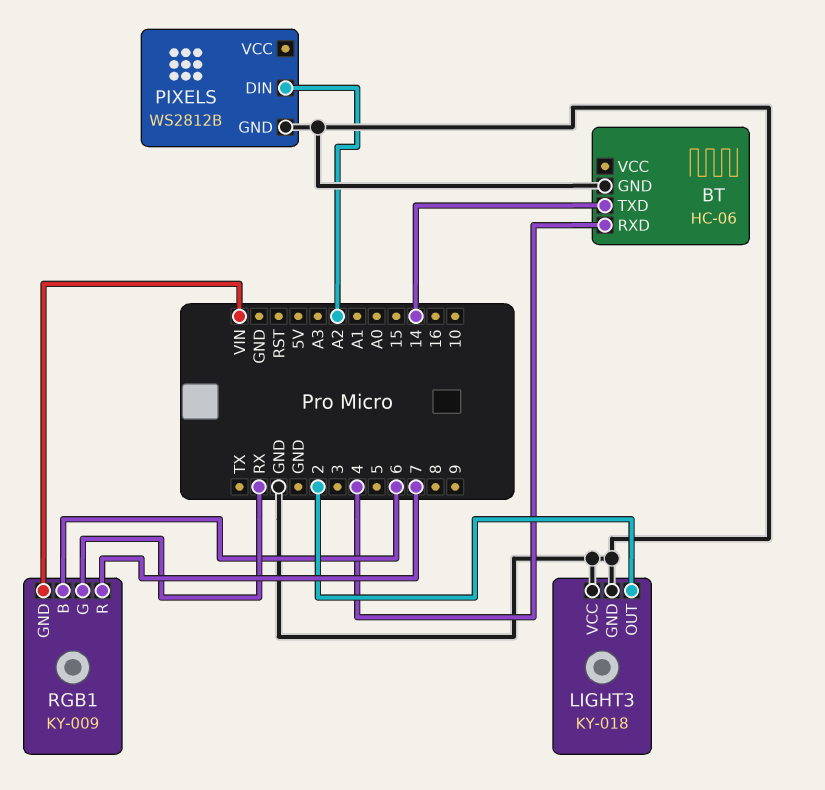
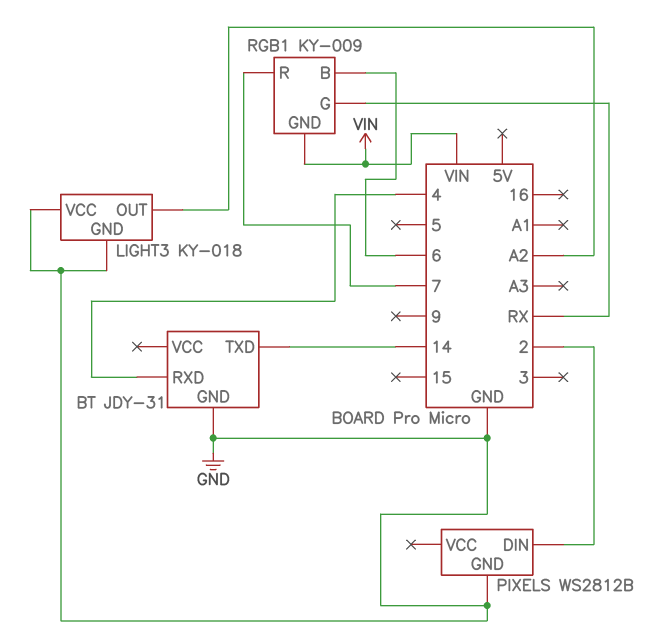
BT: HC-06 -> JDY-31
LIGHT3 pin OUT: 2 -> A2
PIXELS pin DIN: A2 -> 2

